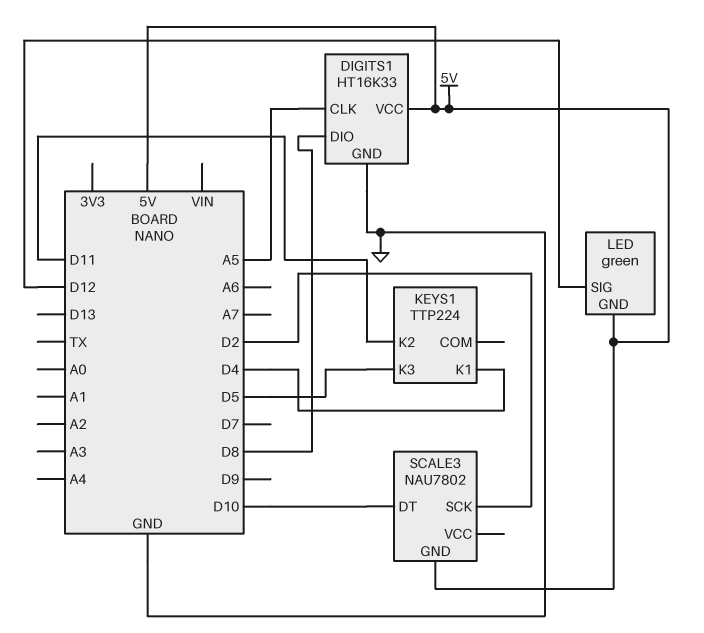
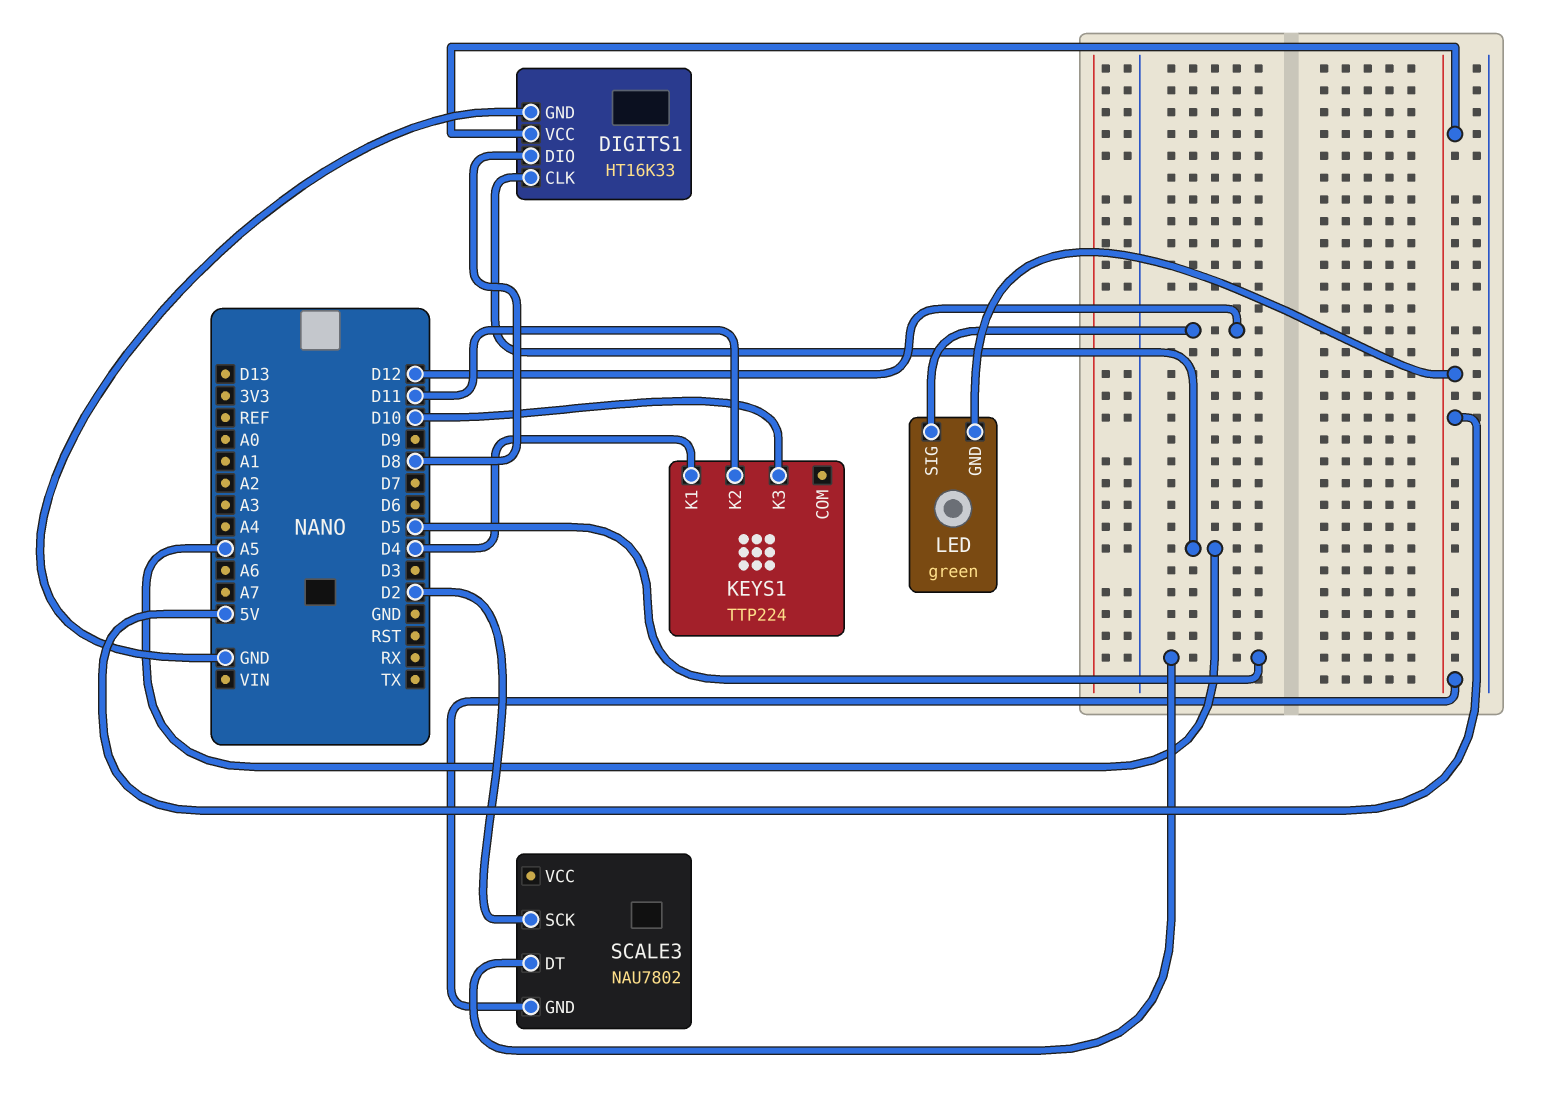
KEYS1 pin K3: D5 -> D10
SCALE3 pin DT: D10 -> D5

